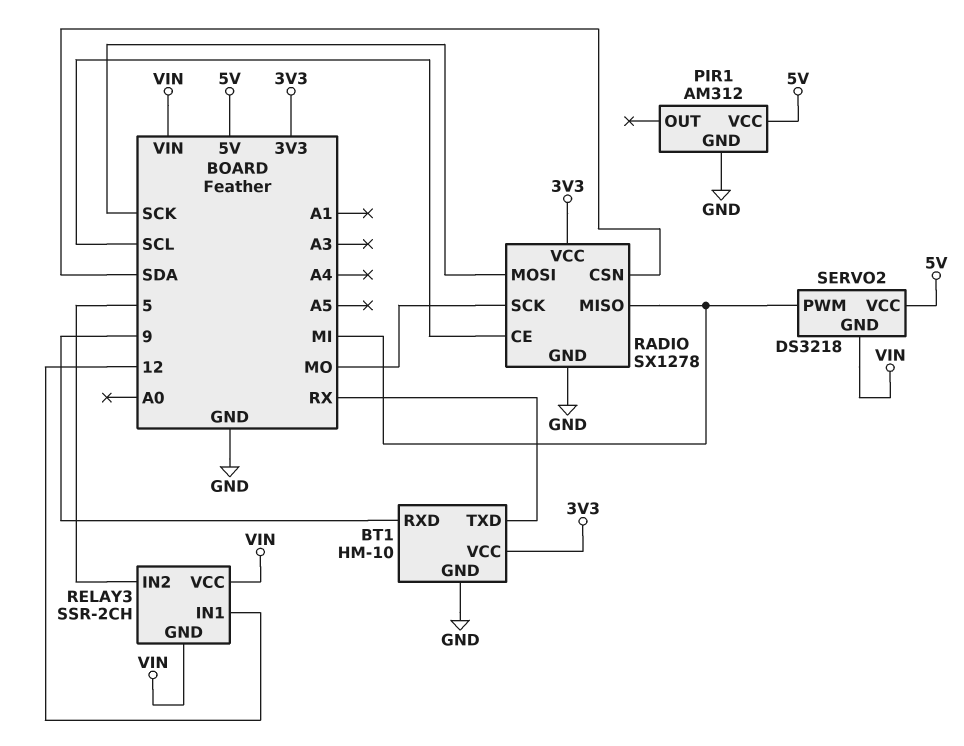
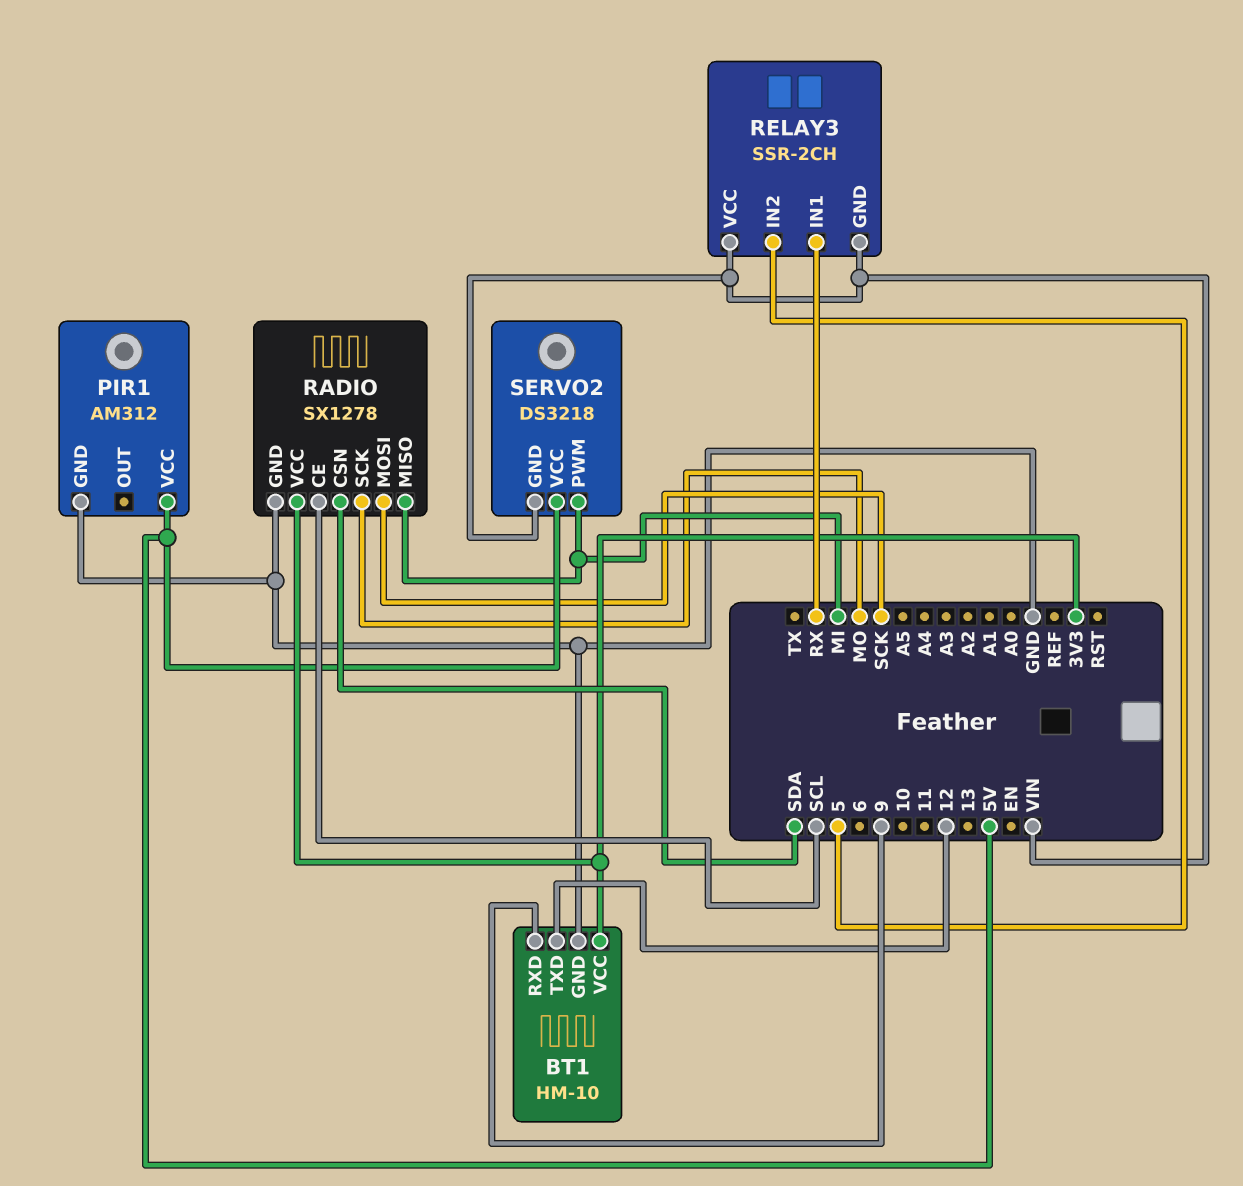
BT1 pin TXD: RX -> 12
RELAY3 pin IN1: 12 -> RX

